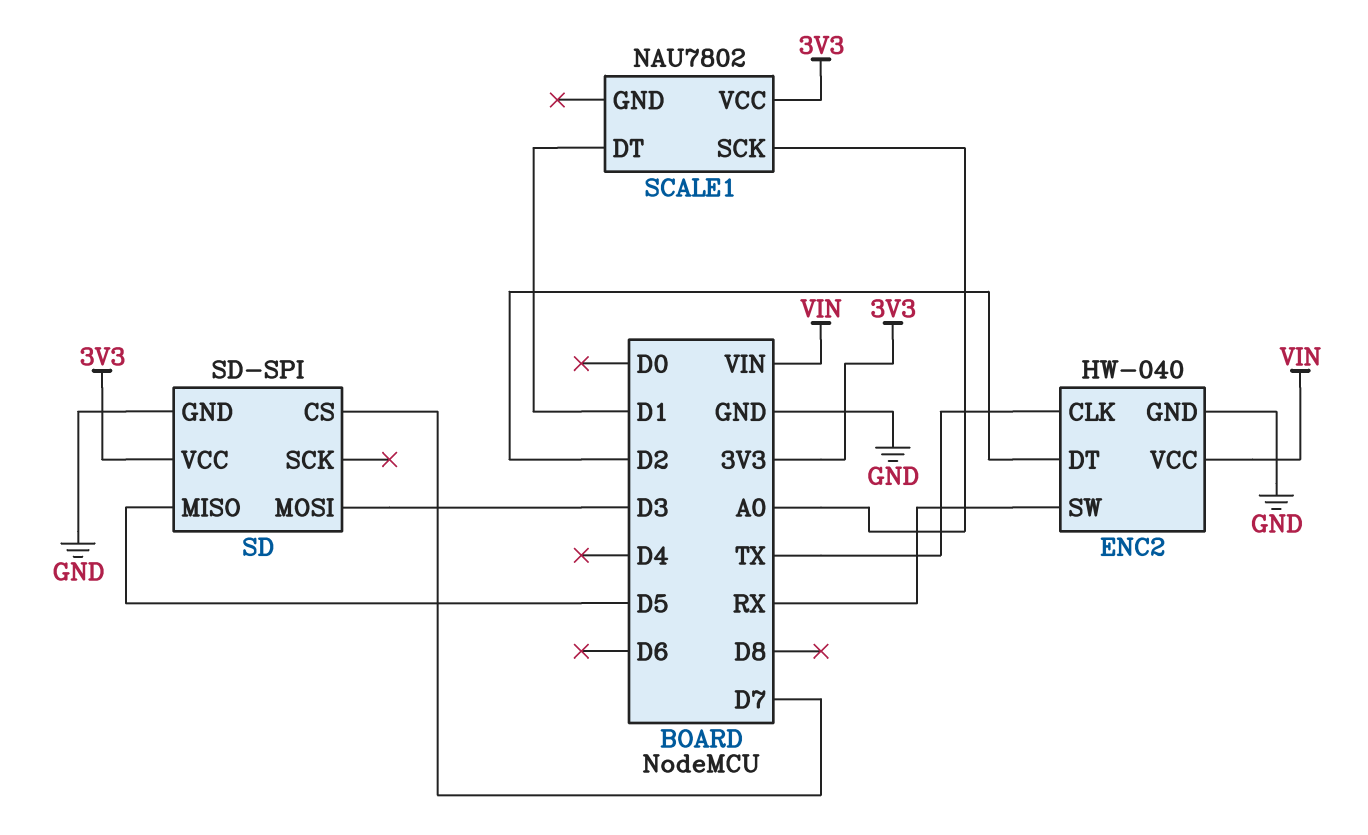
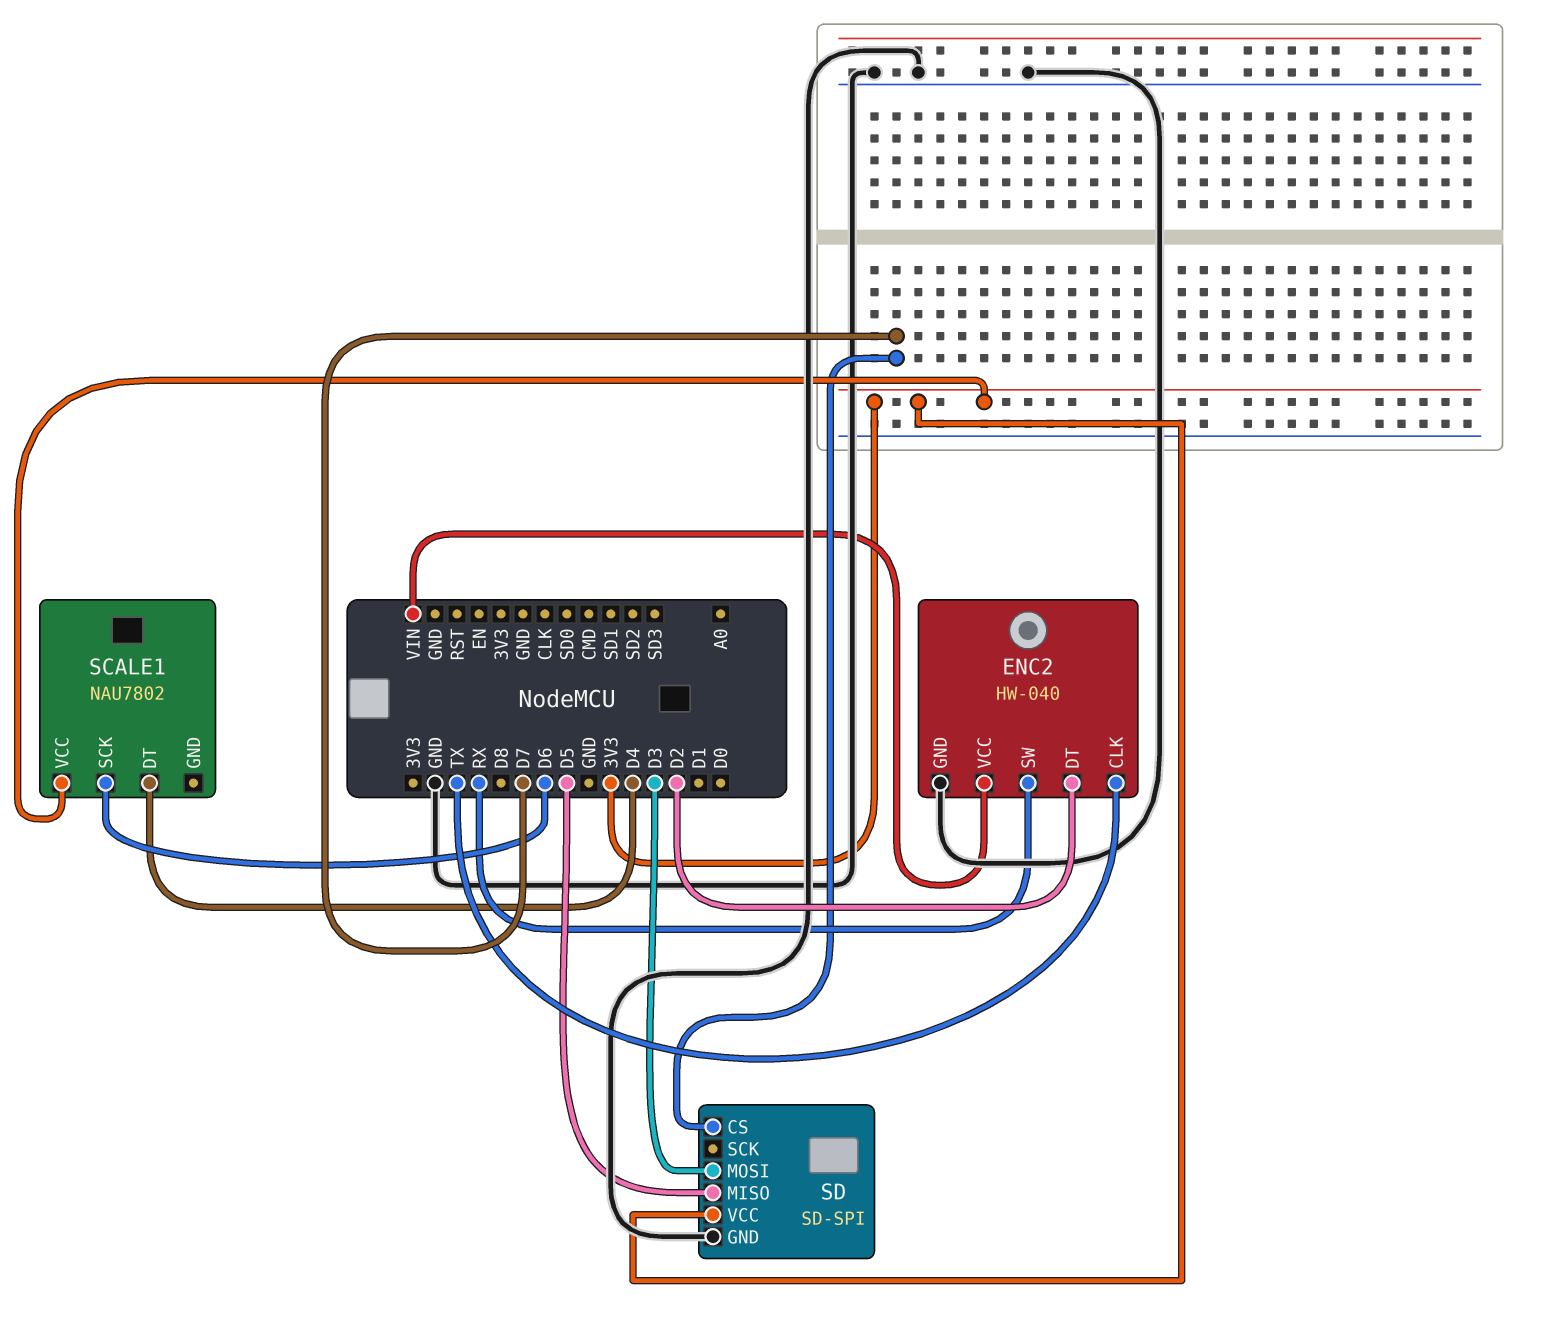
SCALE1 pin DT: D1 -> D4
SCALE1 pin SCK: A0 -> D6

